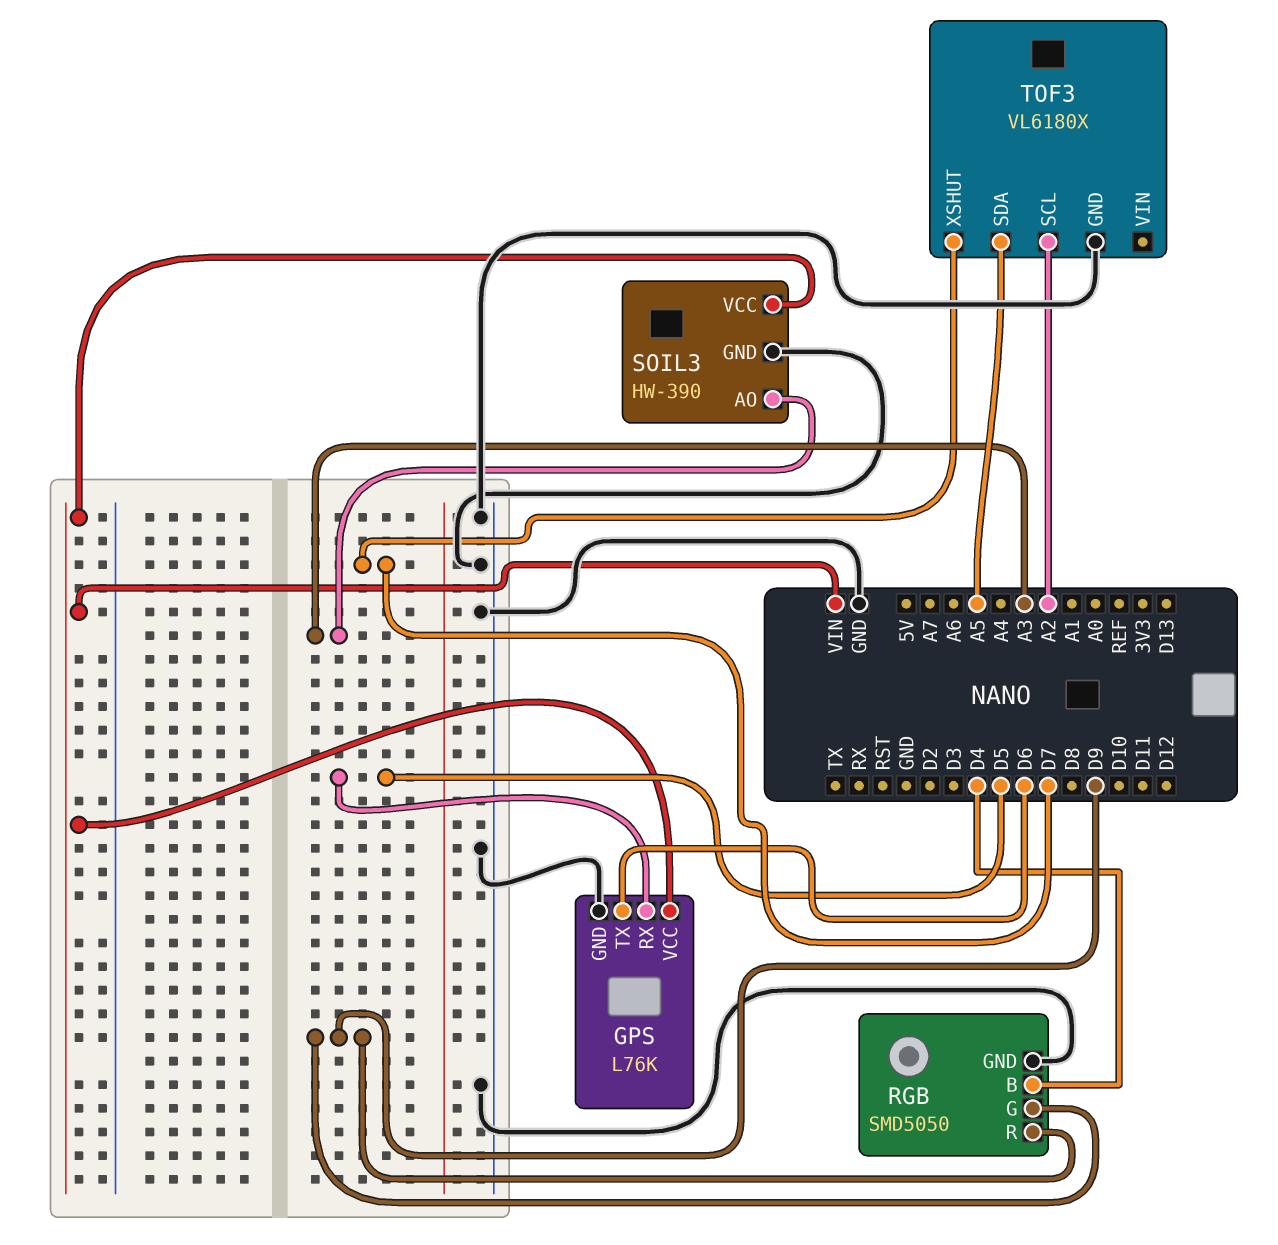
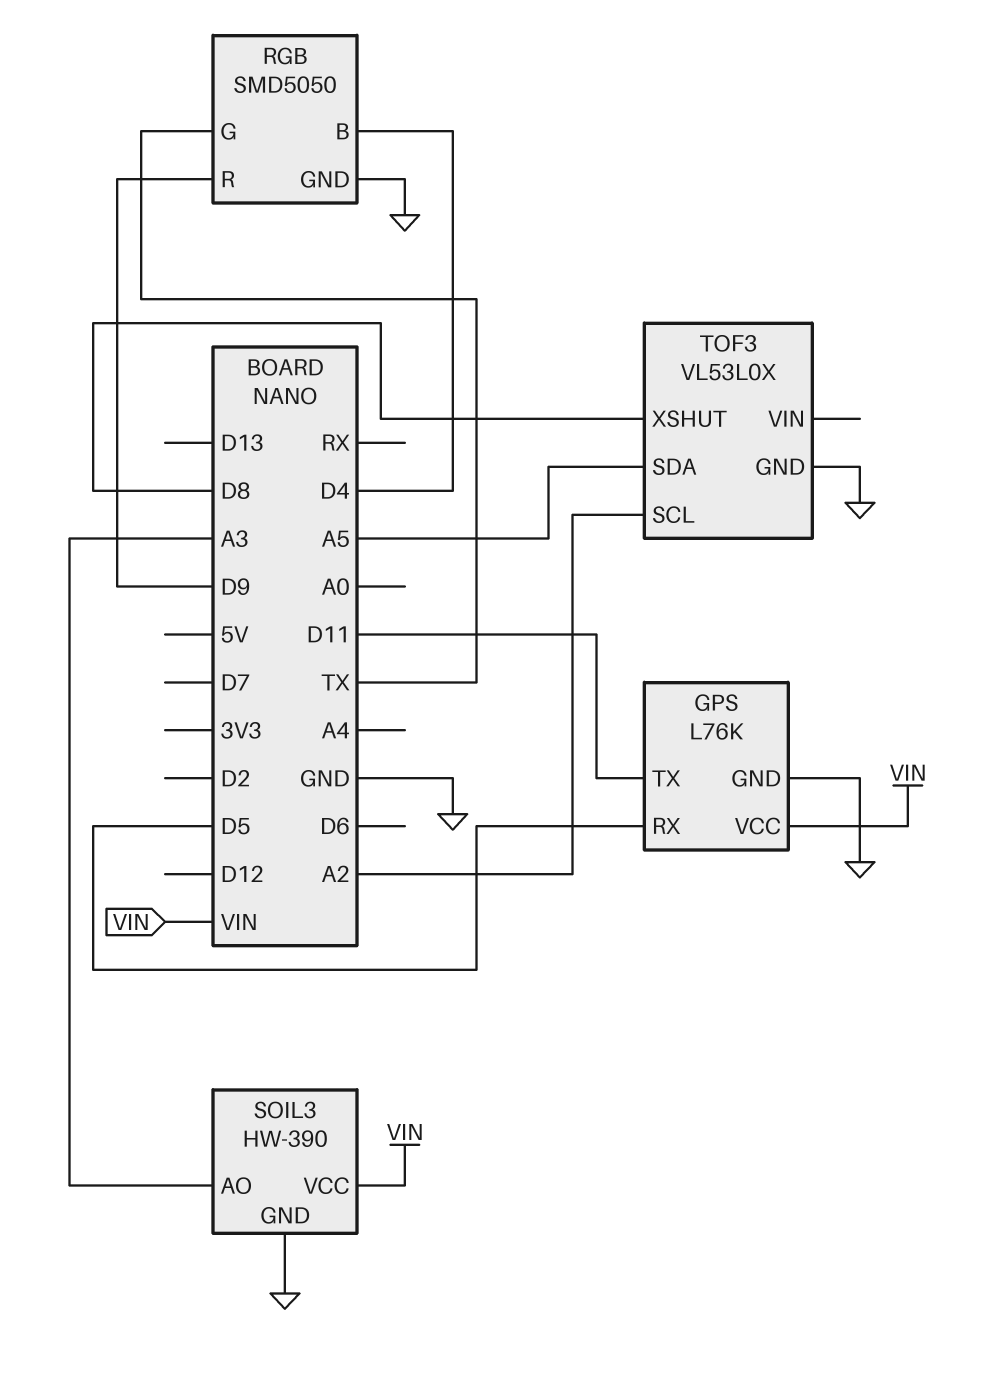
GPS pin TX: D6 -> D11
RGB pin G: D9 -> TX
TOF3: VL6180X -> VL53L0X
TOF3 pin XSHUT: D7 -> D8

